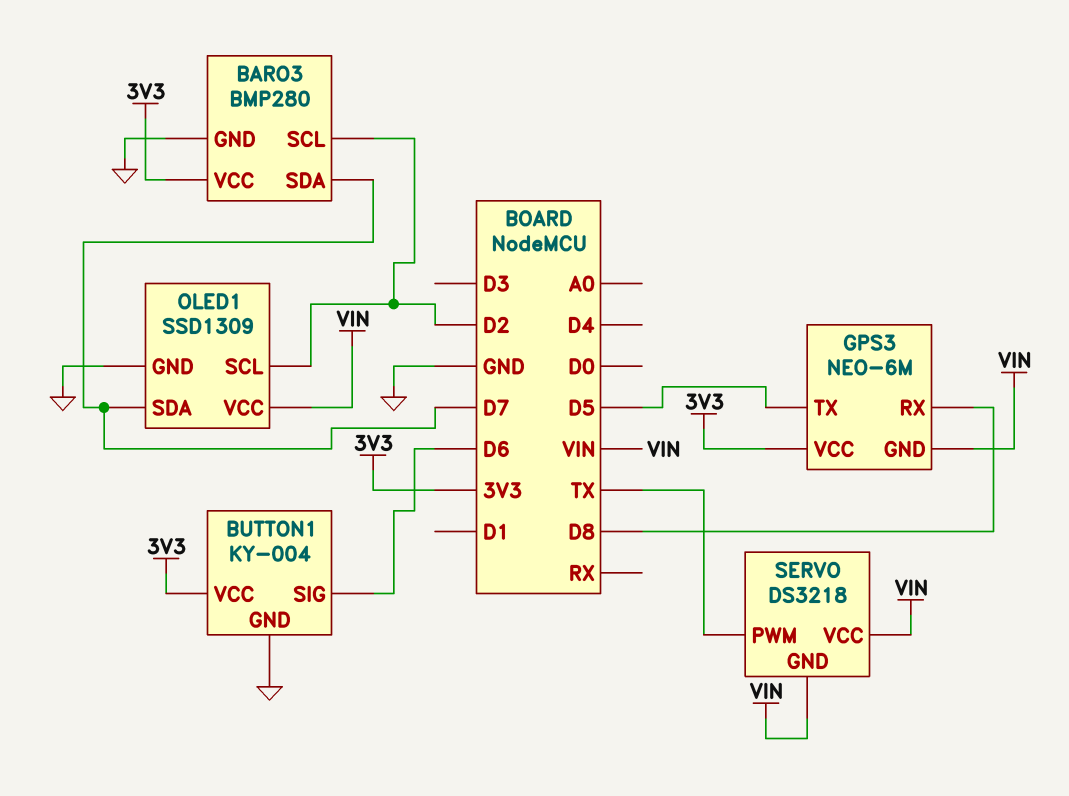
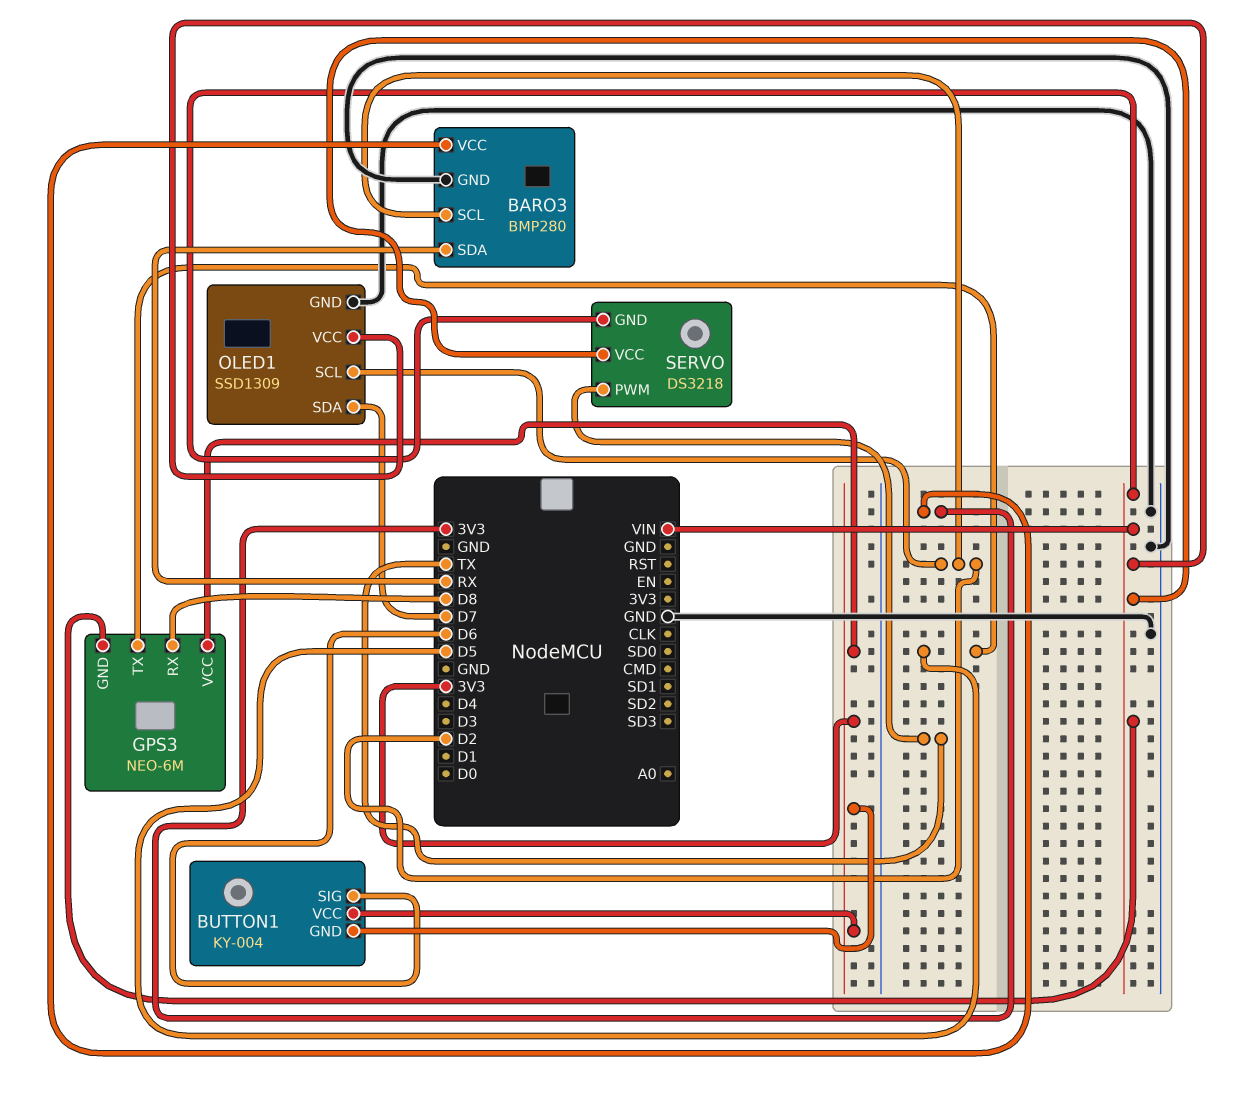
BARO3 pin SDA: D7 -> RX
BUTTON1 pin GND: GND -> 3V3

